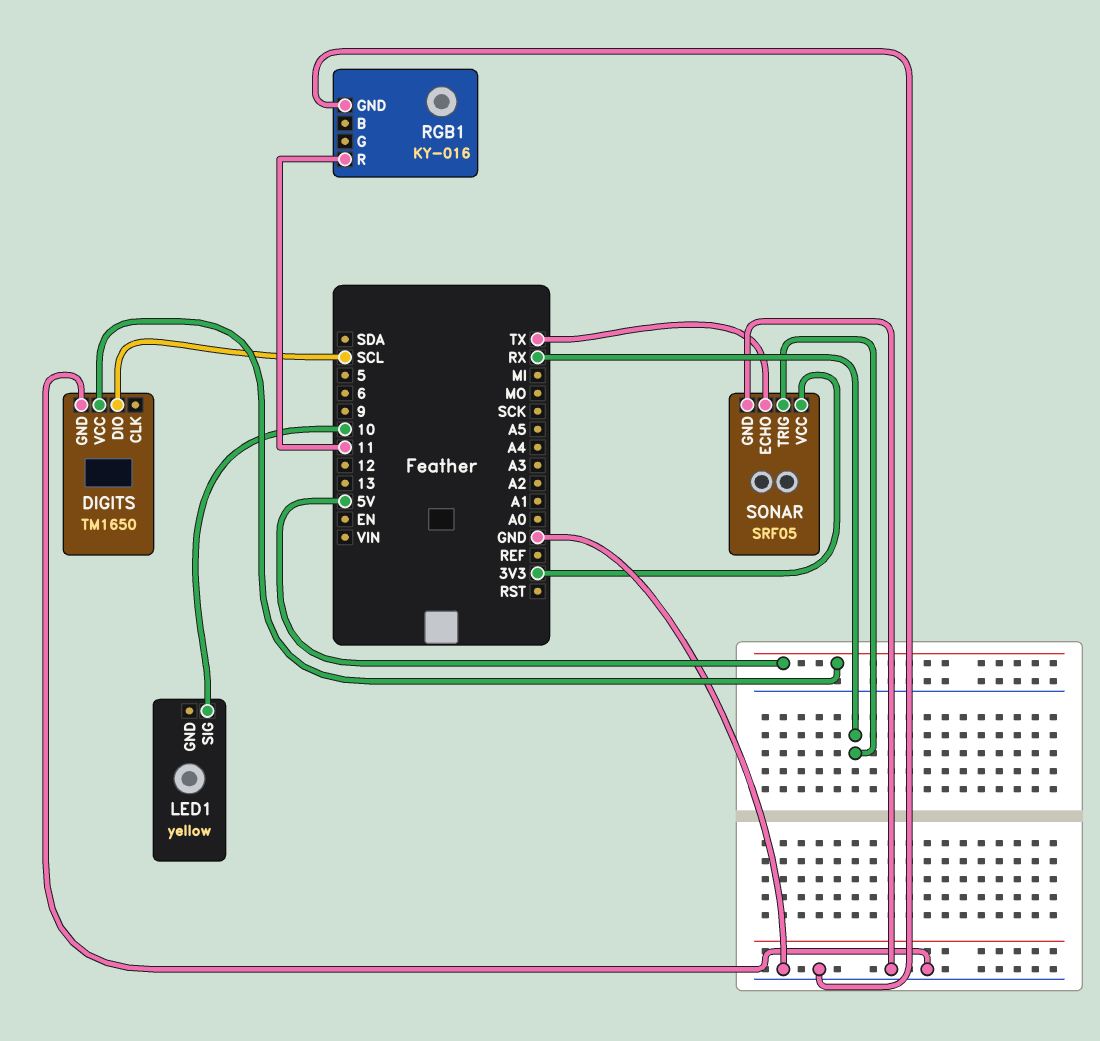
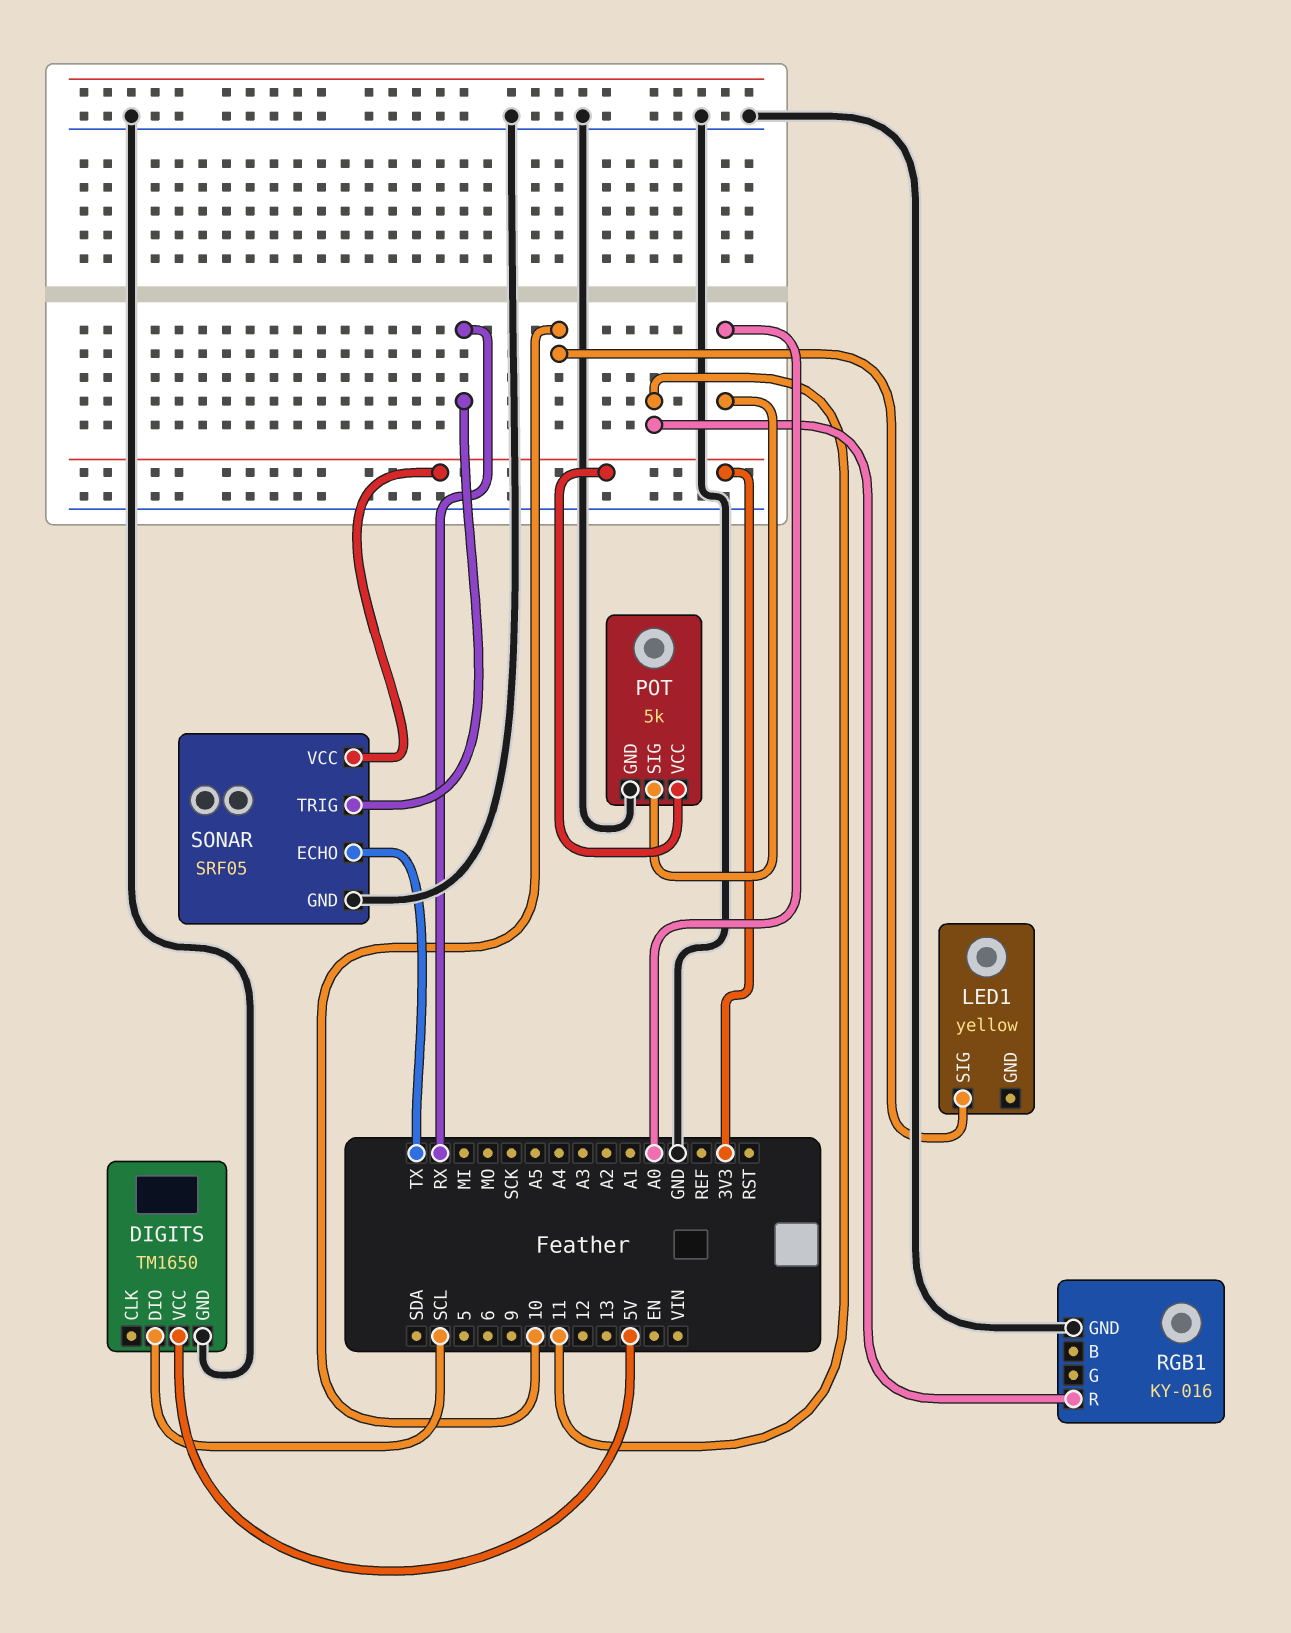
POT: none -> 5k
POT pin GND: none -> GND
POT pin SIG: none -> A0
POT pin VCC: none -> 3V3

